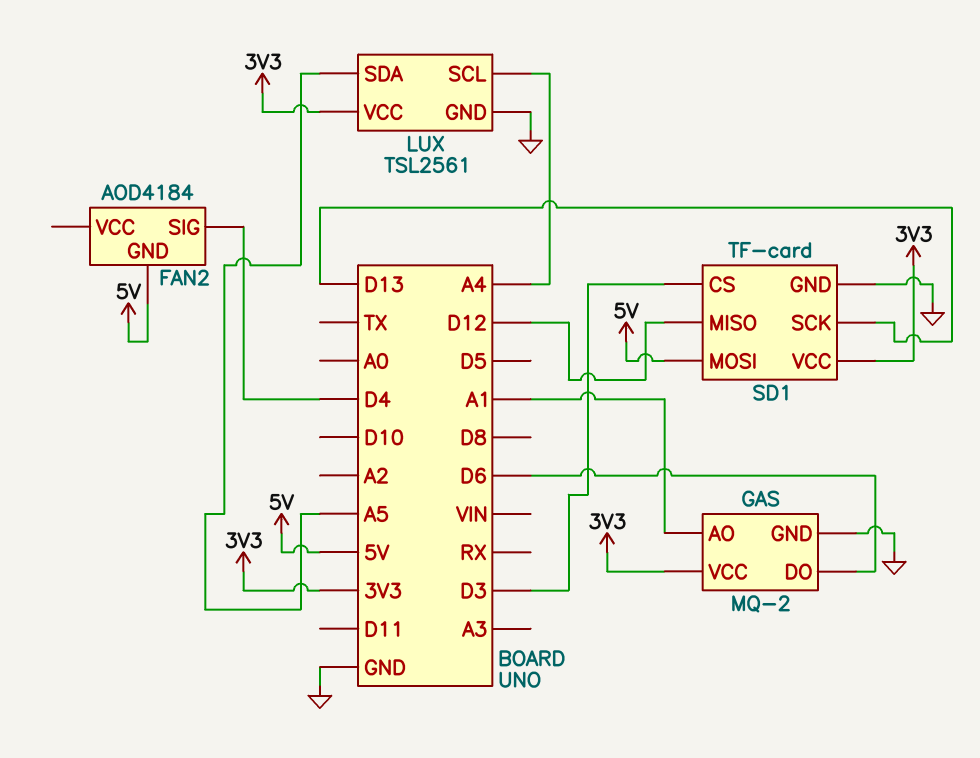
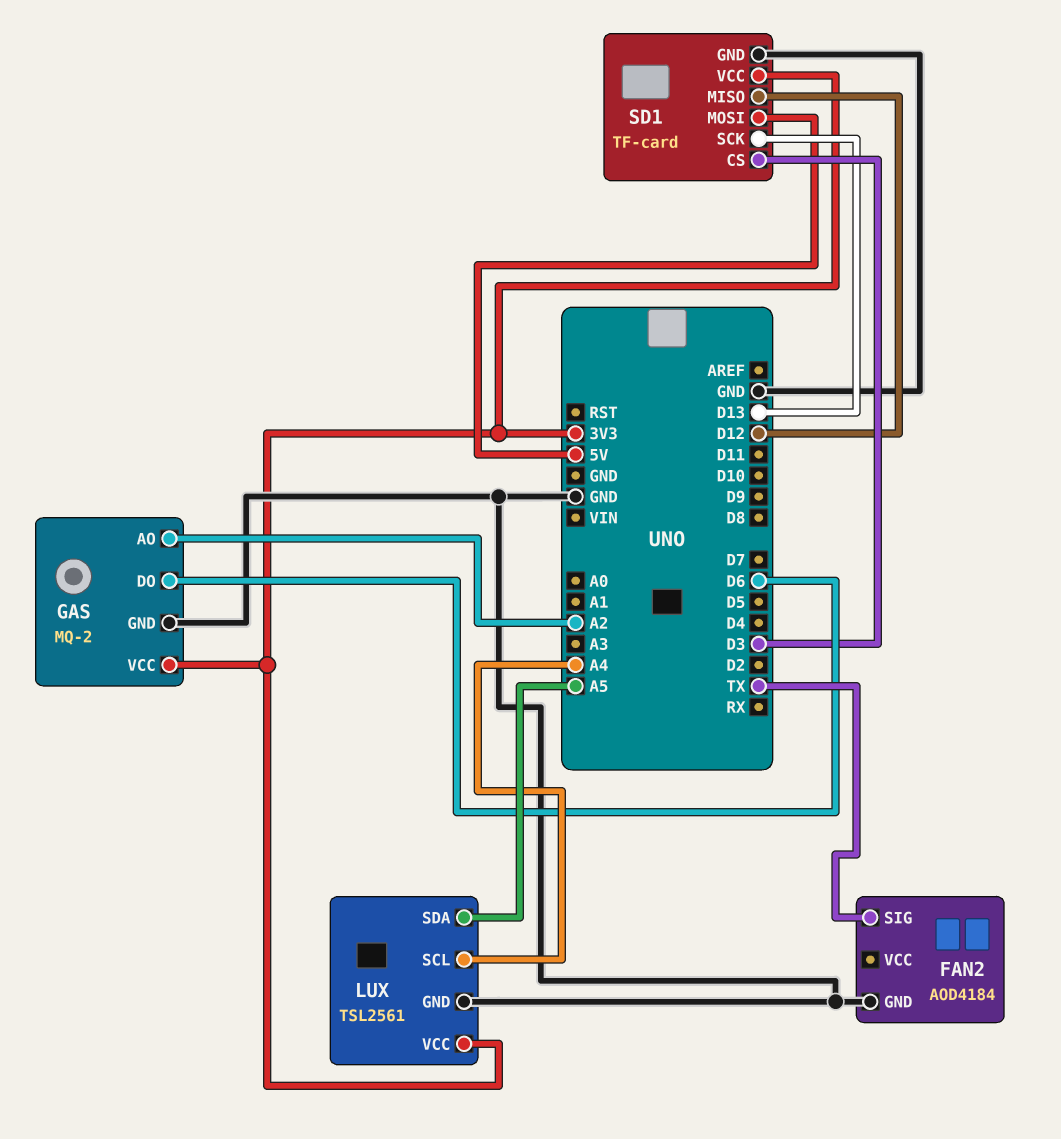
FAN2 pin GND: 5V -> GND
FAN2 pin SIG: D4 -> TX
GAS pin AO: A1 -> A2

